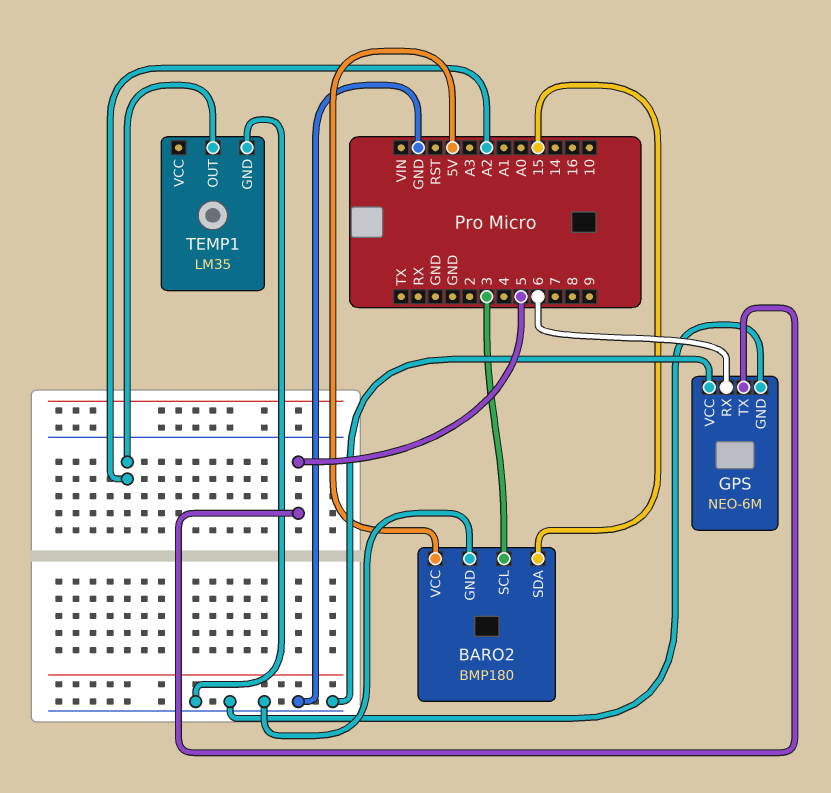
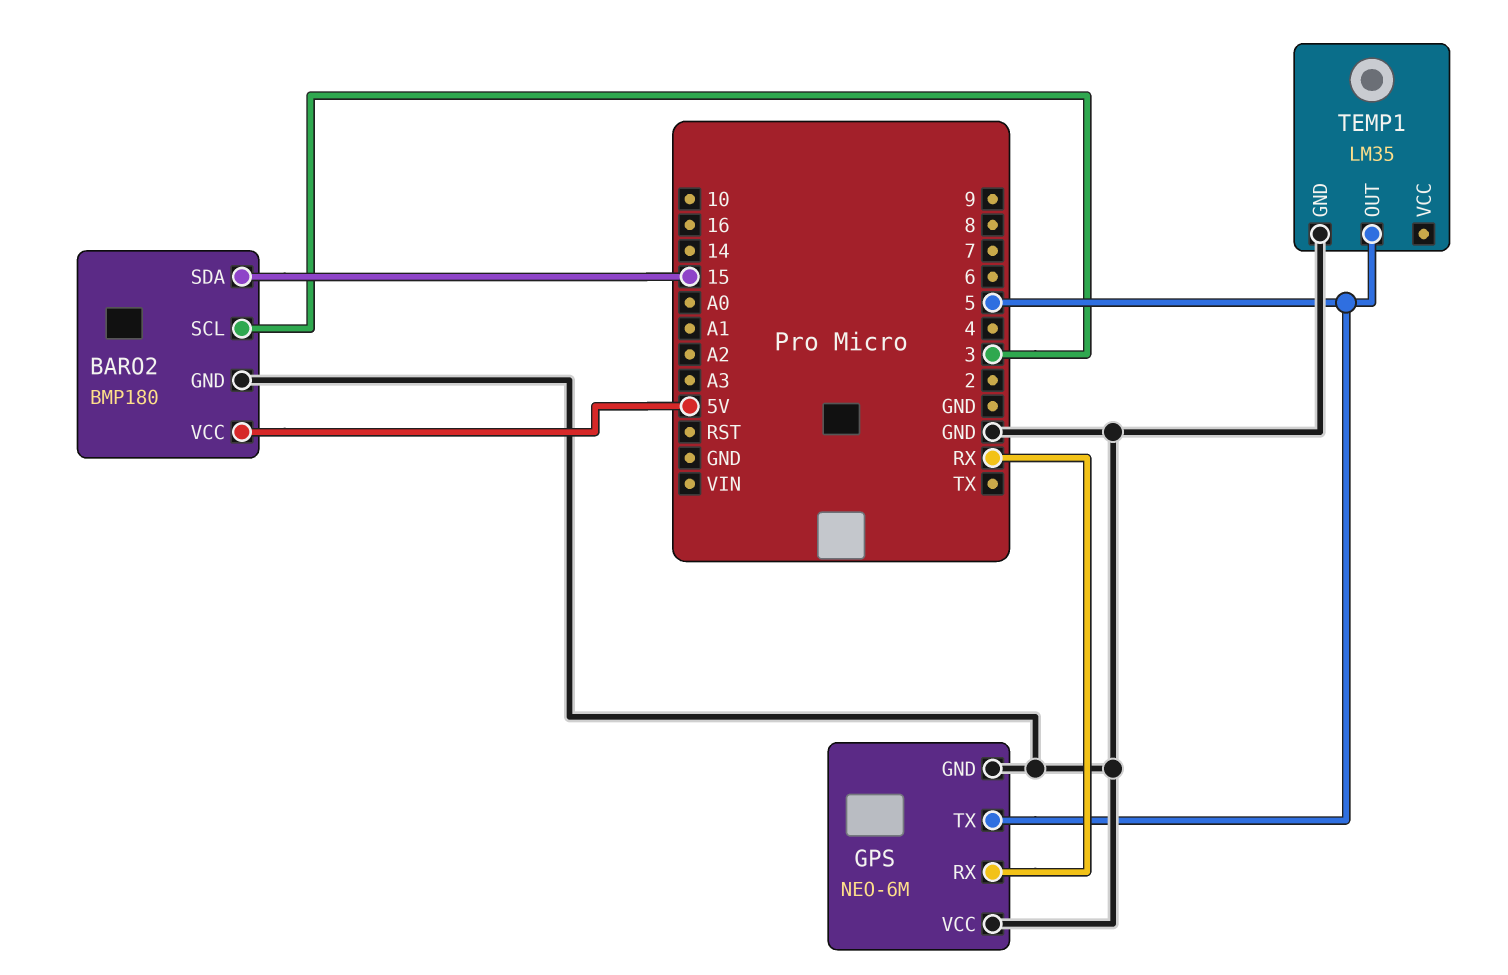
GPS pin RX: 6 -> RX
TEMP1 pin OUT: A2 -> 5

